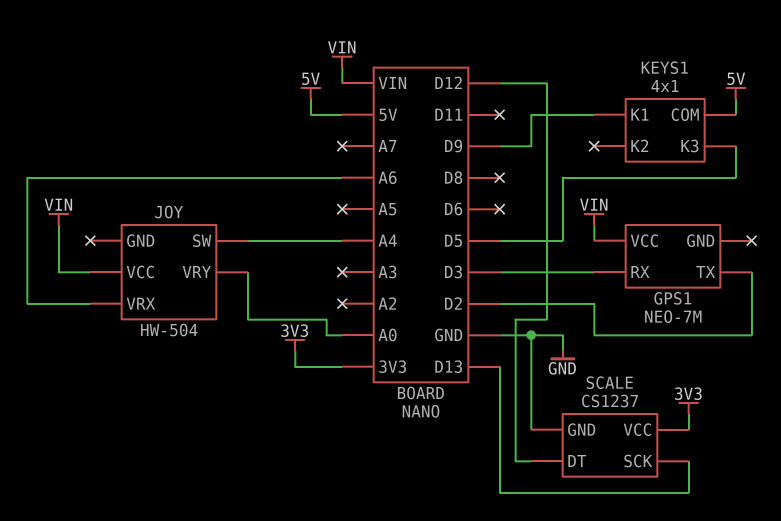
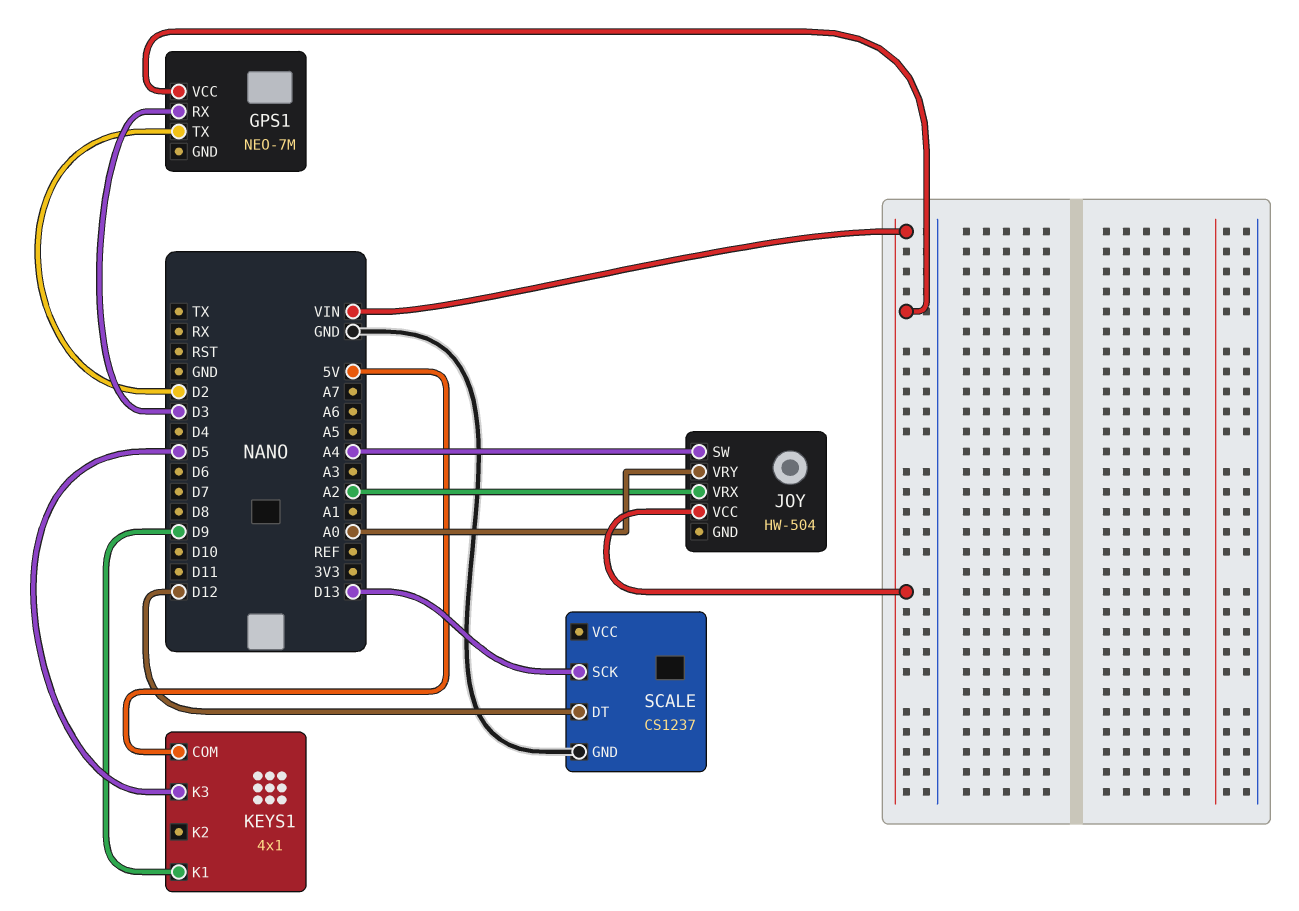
JOY pin VRX: A6 -> A2
SCALE pin VCC: 3V3 -> none

